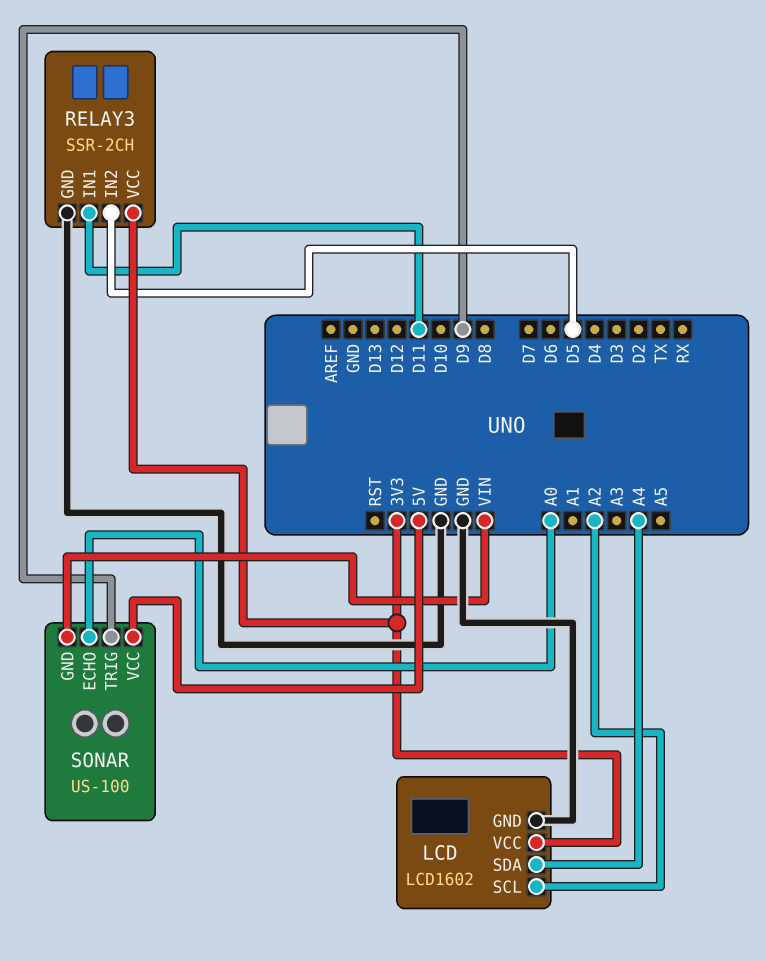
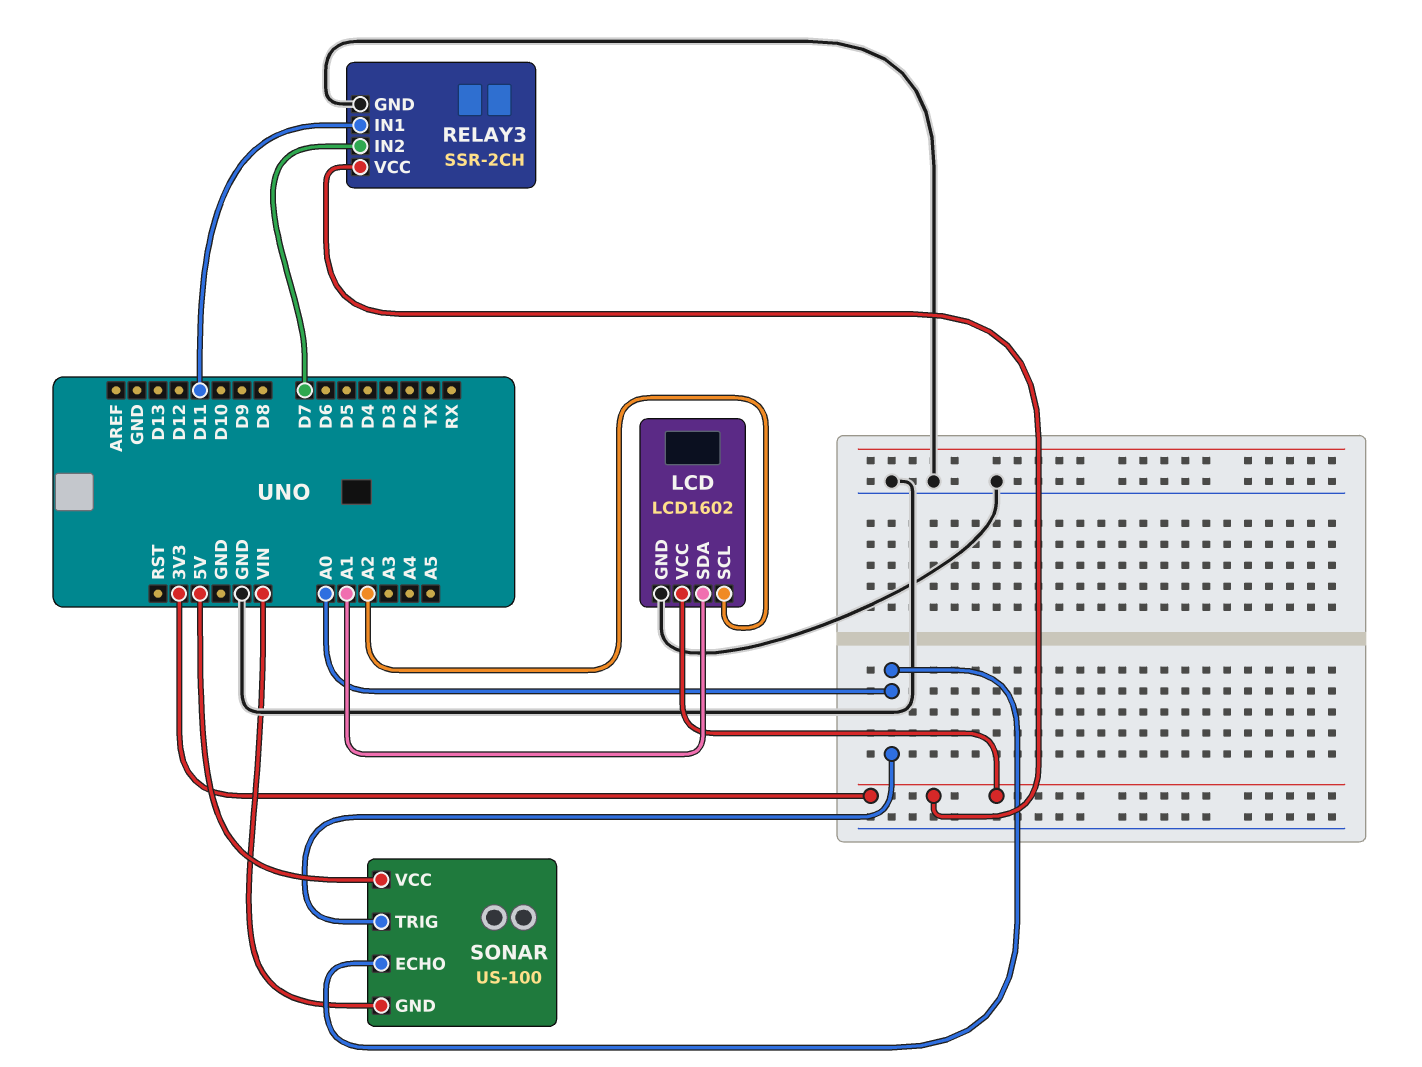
LCD pin SDA: A4 -> A1
RELAY3 pin IN2: D5 -> D7
SONAR pin TRIG: D9 -> A0

